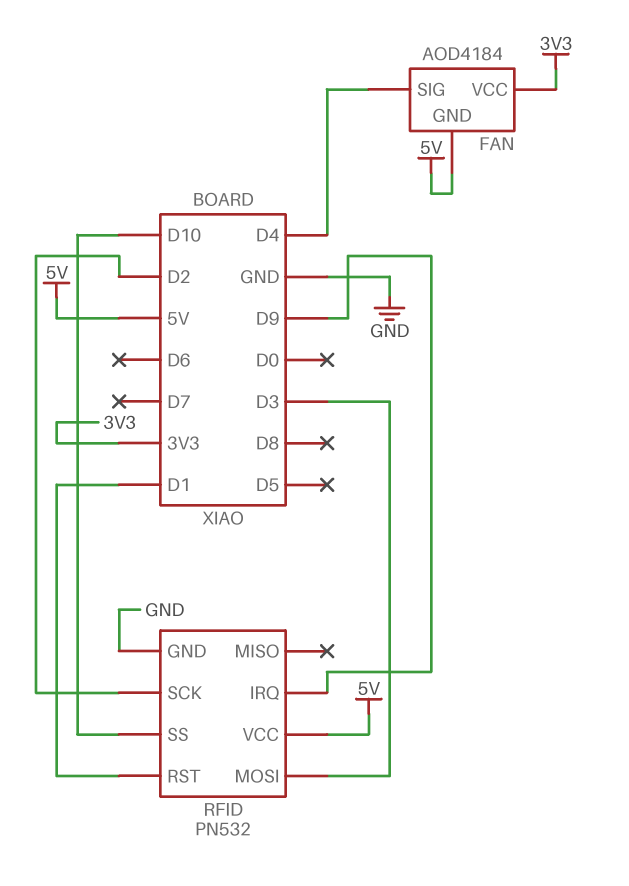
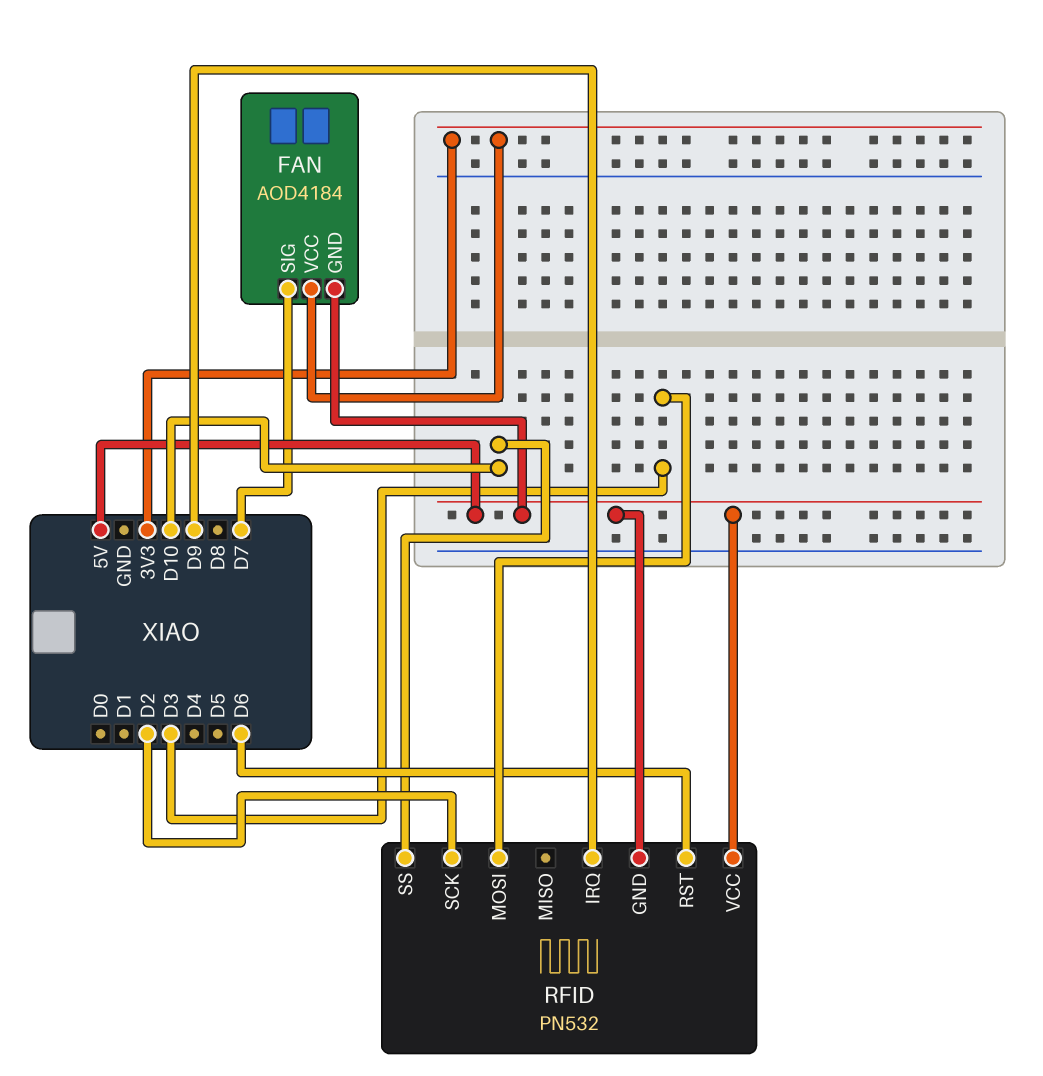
FAN pin SIG: D4 -> D7
RFID pin GND: GND -> 5V
RFID pin RST: D1 -> D6

